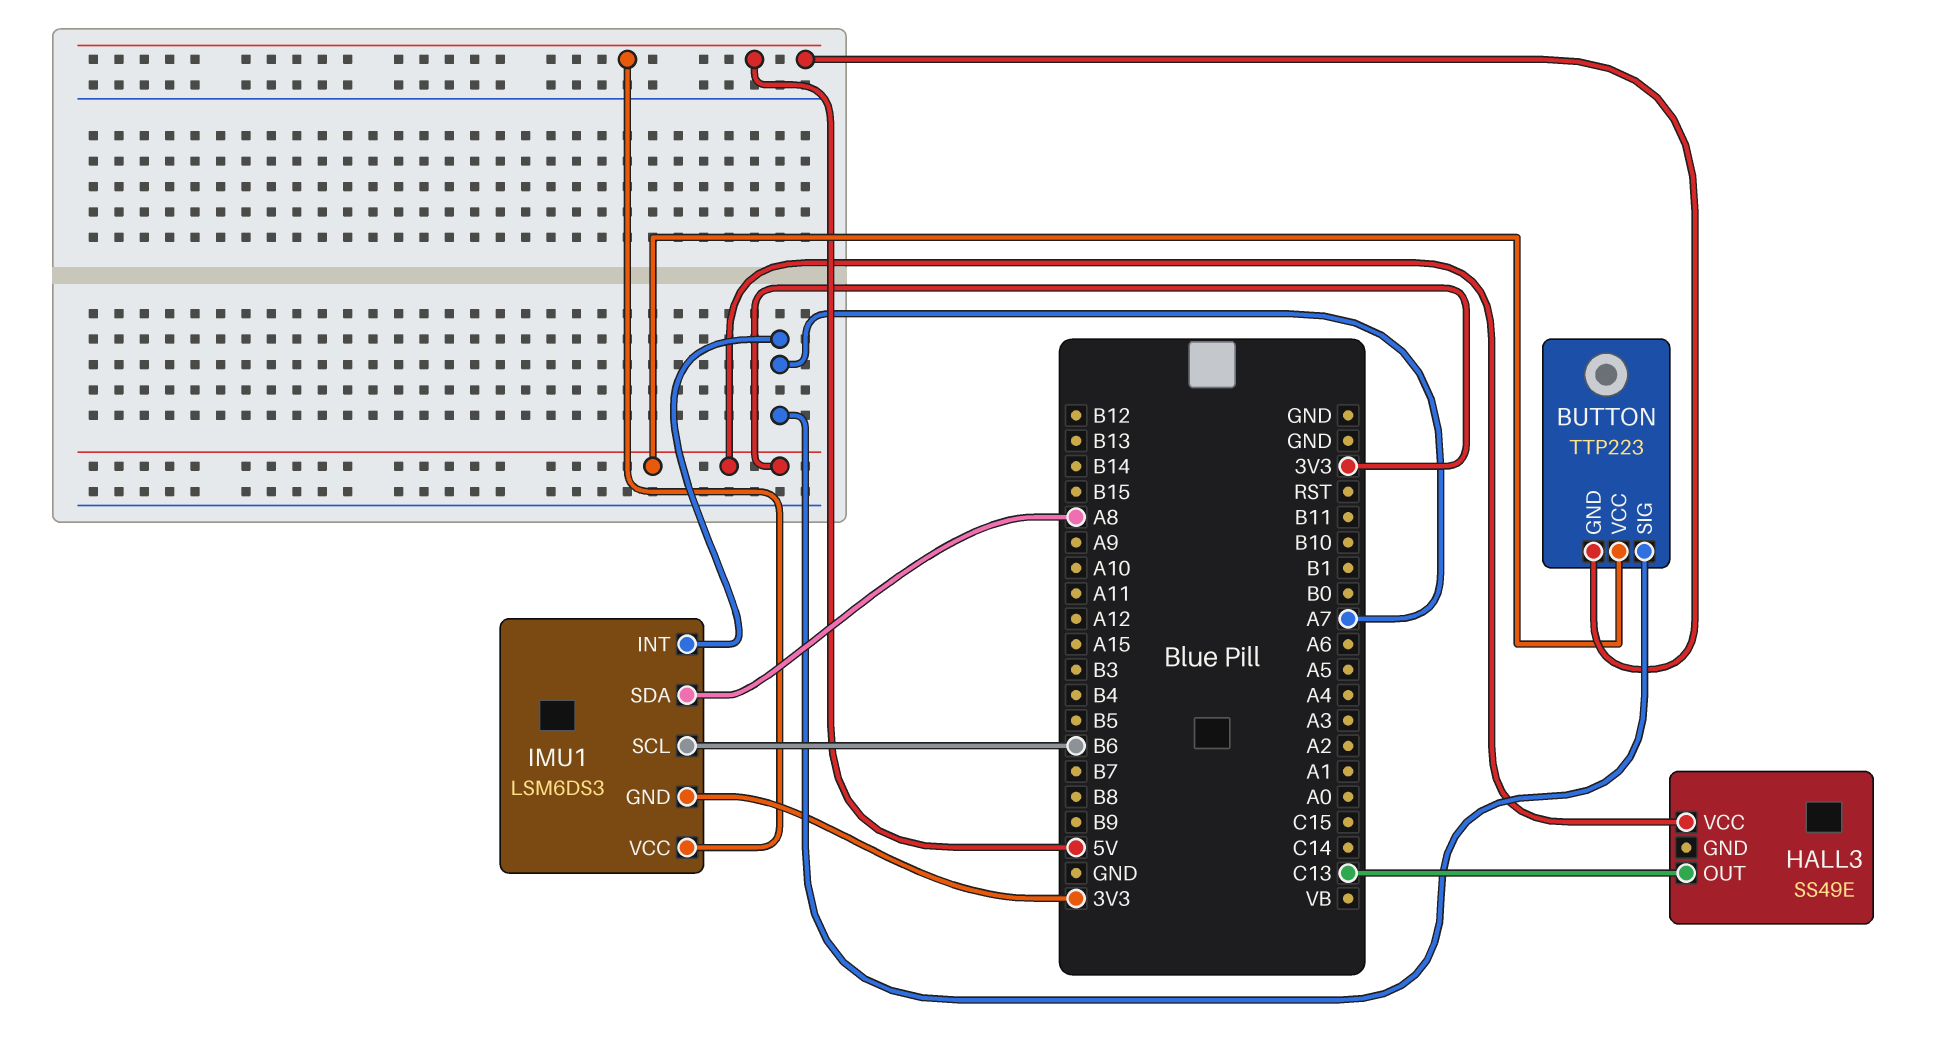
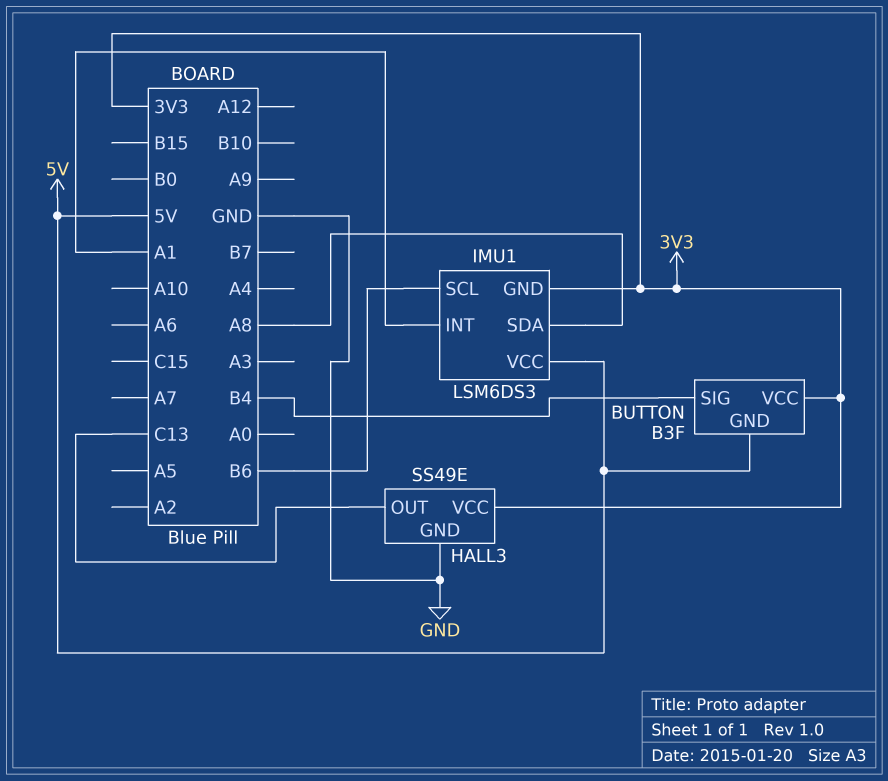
BUTTON: TTP223 -> B3F
BUTTON pin SIG: A7 -> B4
HALL3 pin GND: none -> GND
IMU1 pin INT: A7 -> A1

